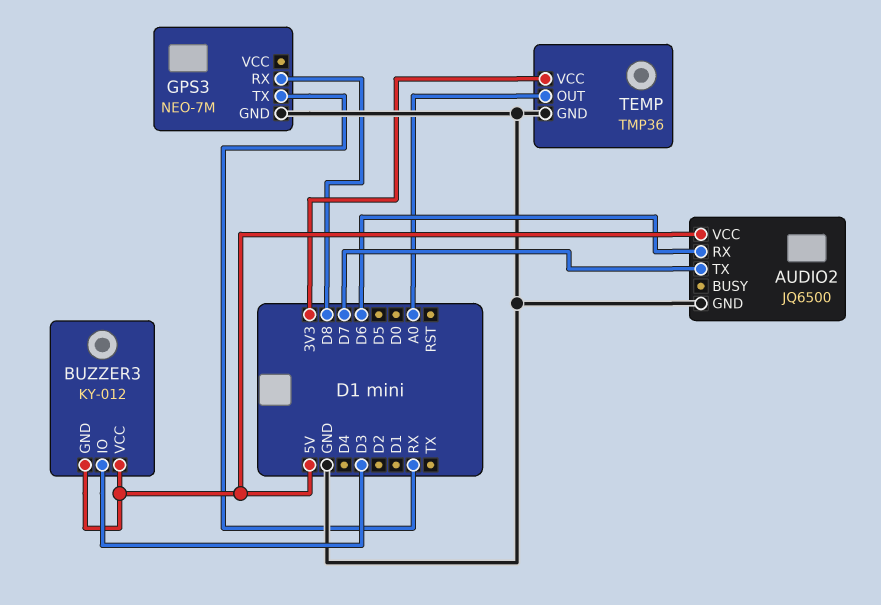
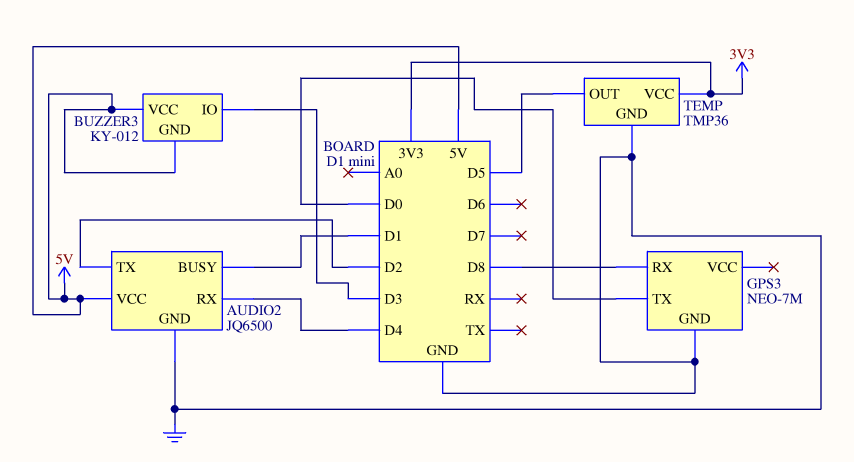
AUDIO2 pin BUSY: none -> D1
AUDIO2 pin RX: D6 -> D4
AUDIO2 pin TX: D7 -> D2
GPS3 pin TX: RX -> D0
TEMP pin OUT: A0 -> D5

